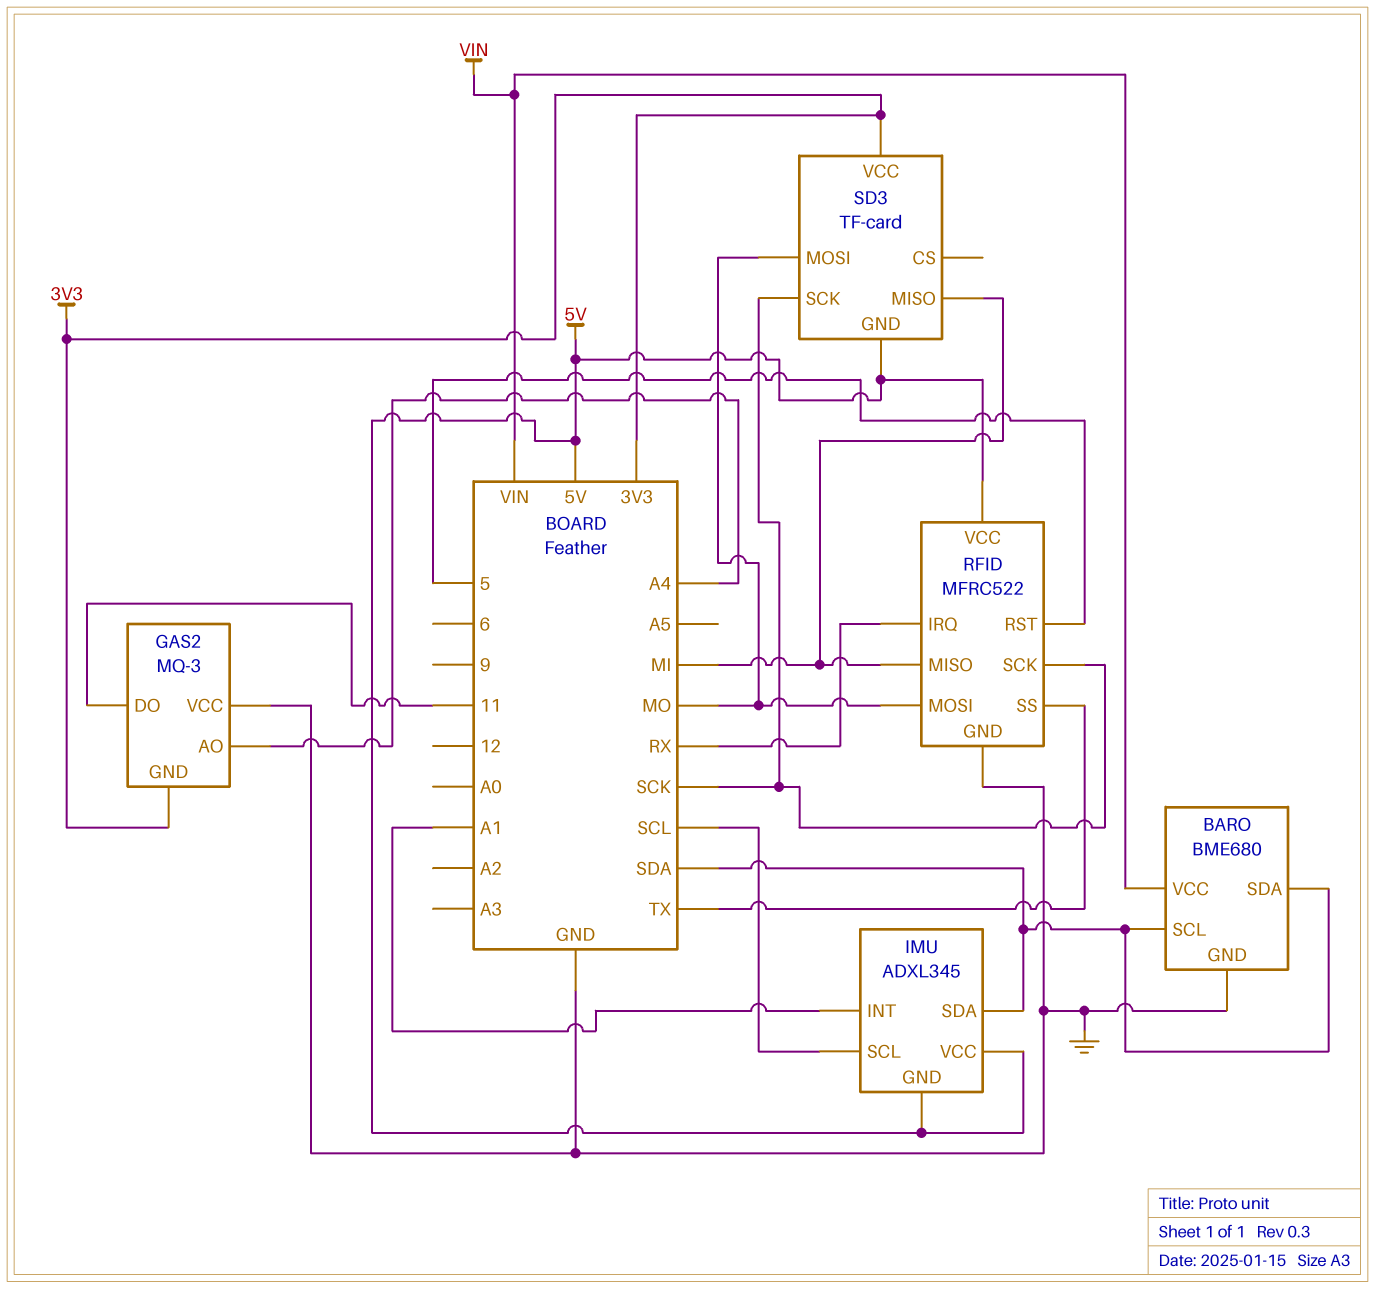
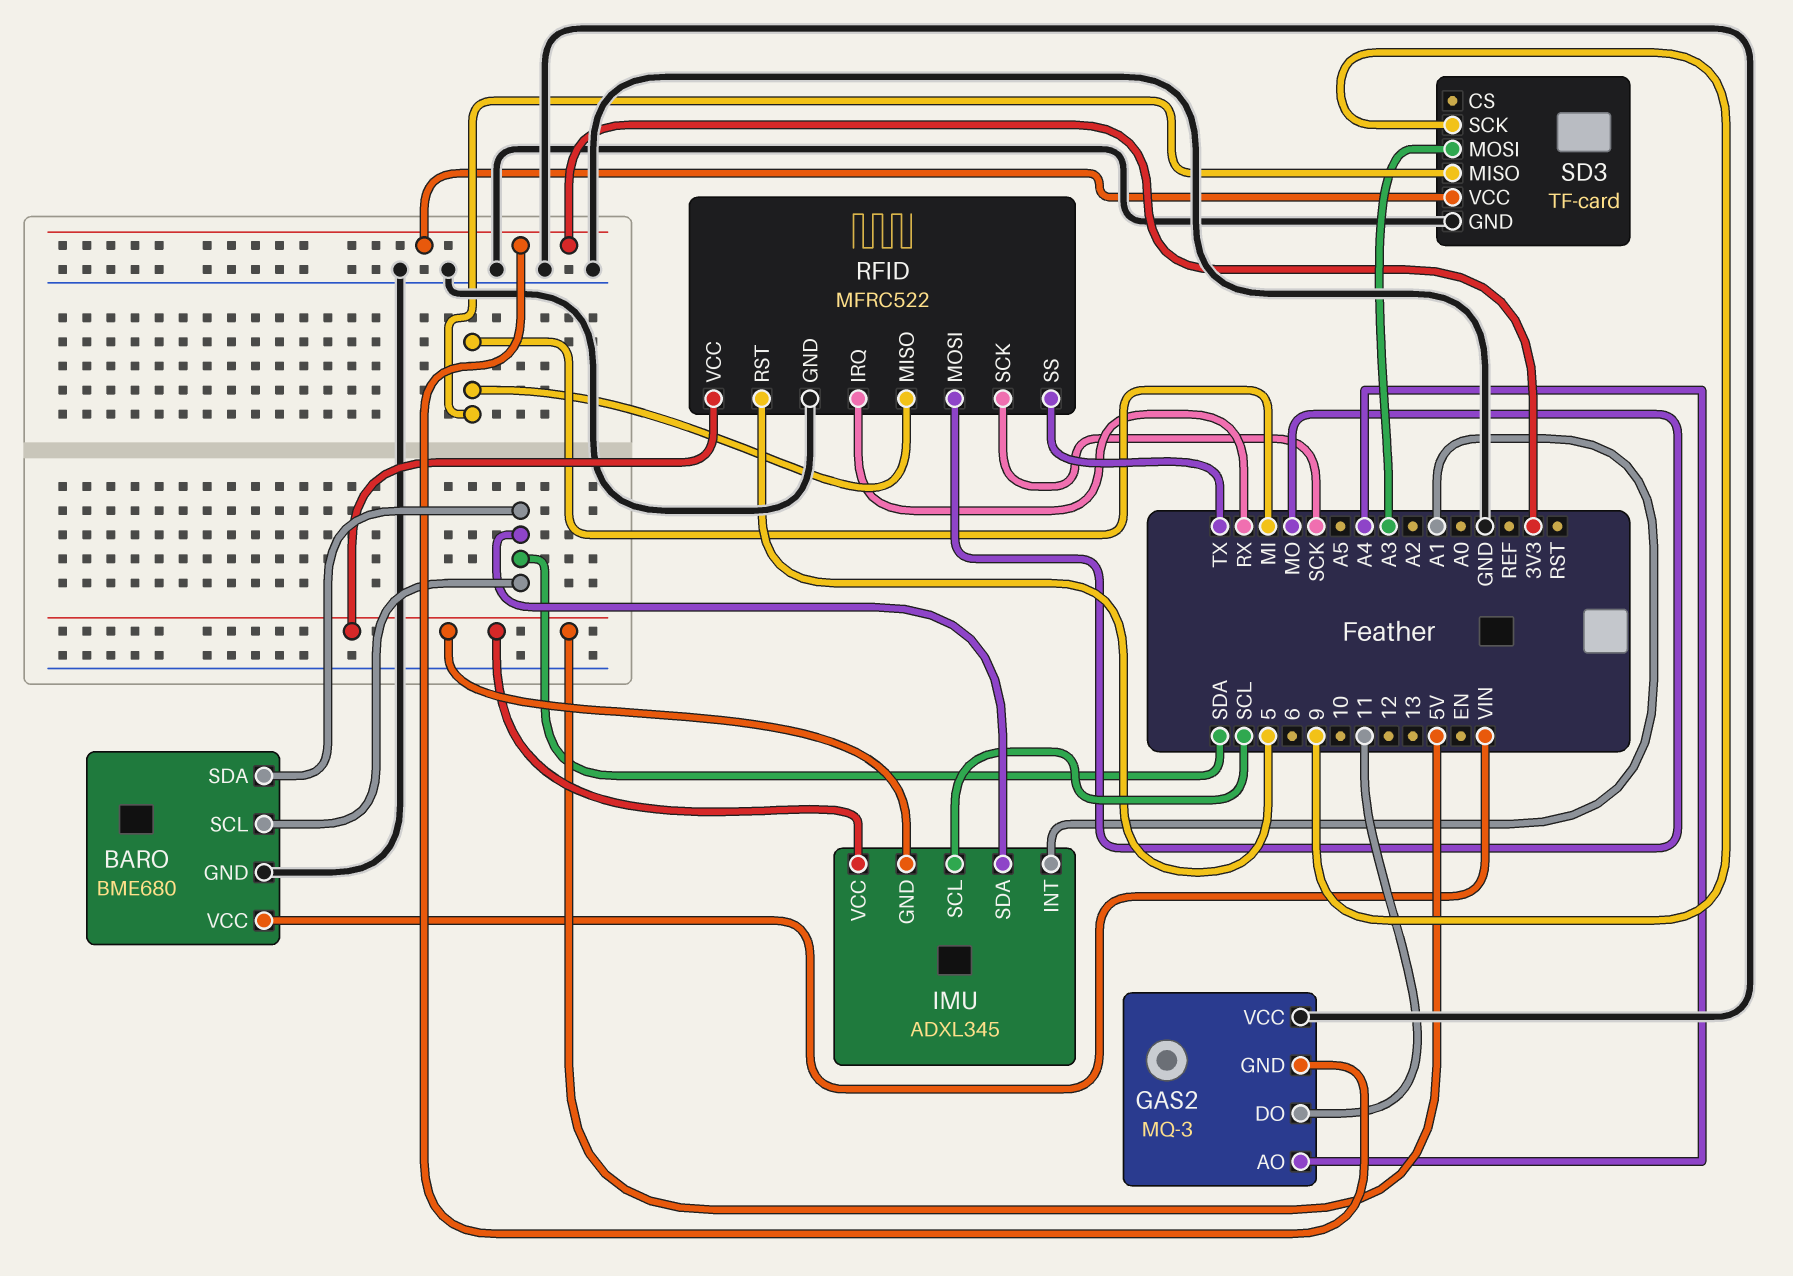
SD3 pin GND: 5V -> GND
SD3 pin MOSI: MO -> A3
SD3 pin SCK: SCK -> 9

